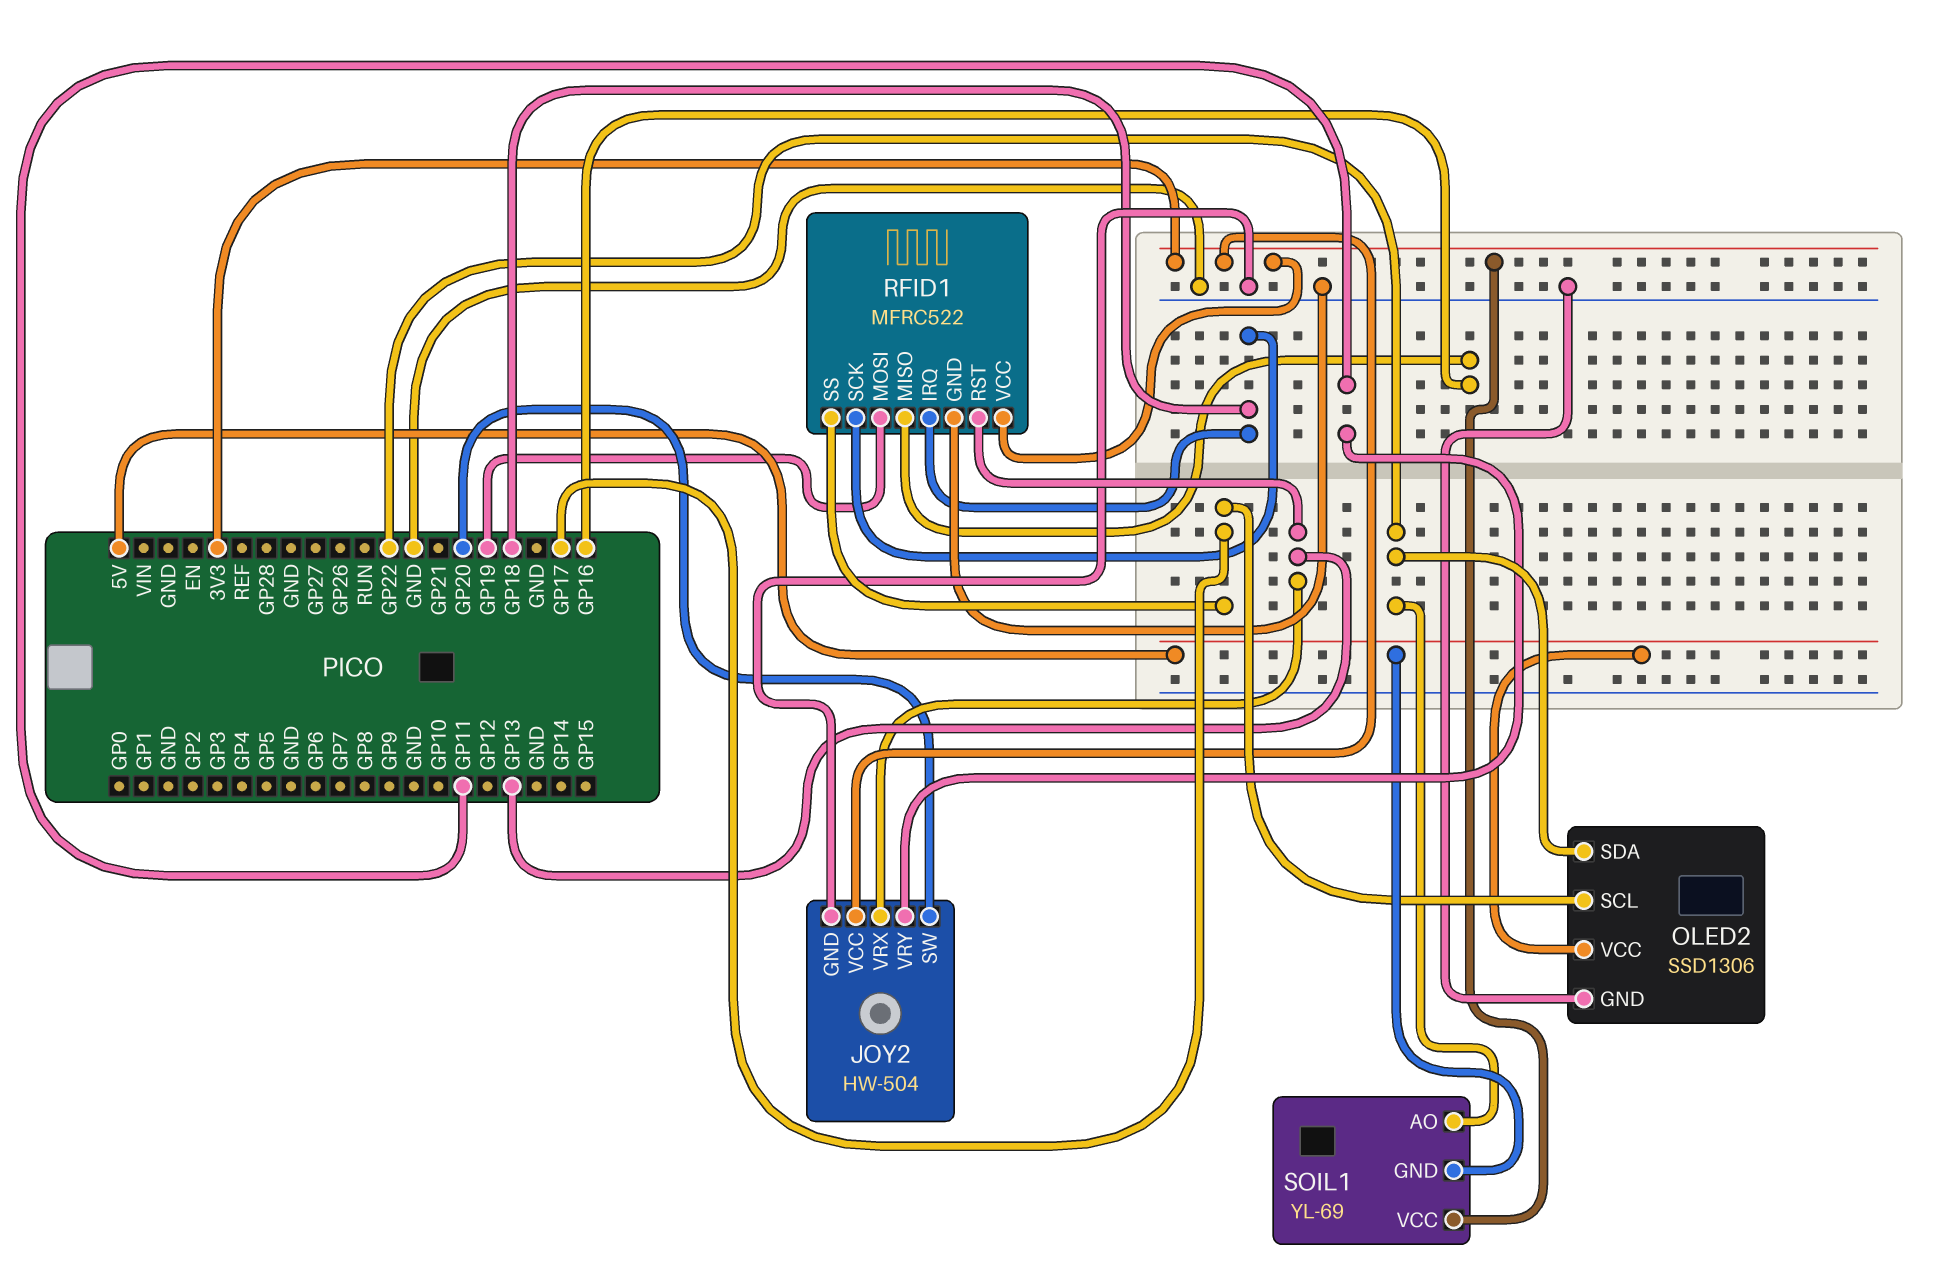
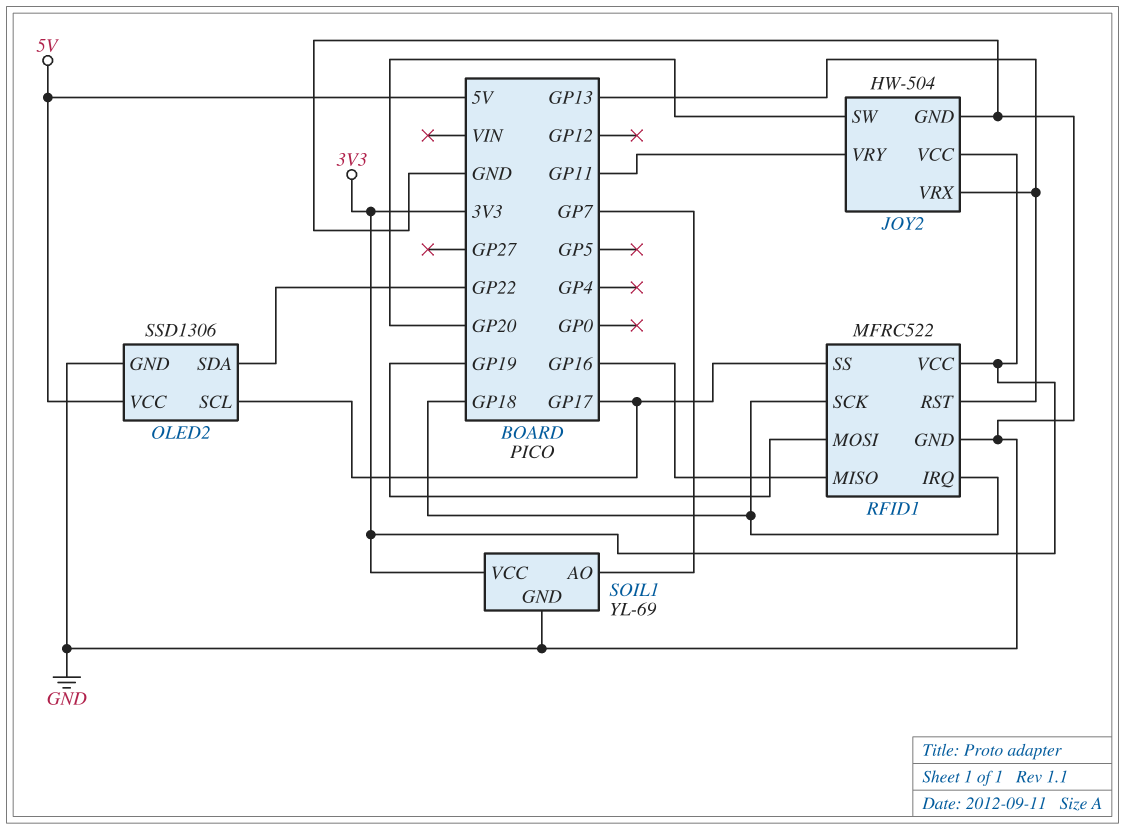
SOIL1 pin AO: GP22 -> GP7
SOIL1 pin GND: 5V -> GND

